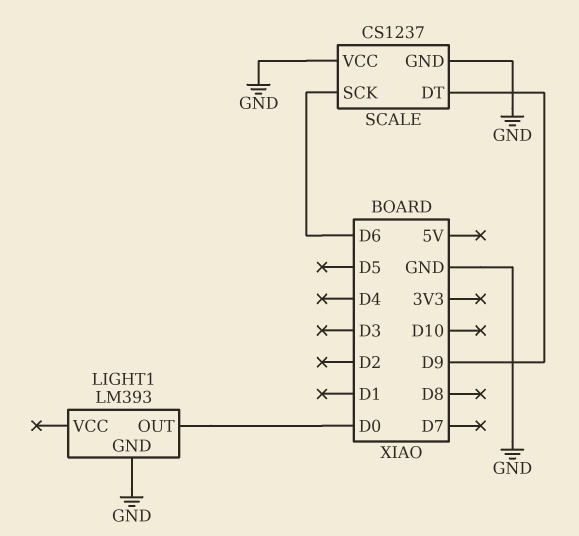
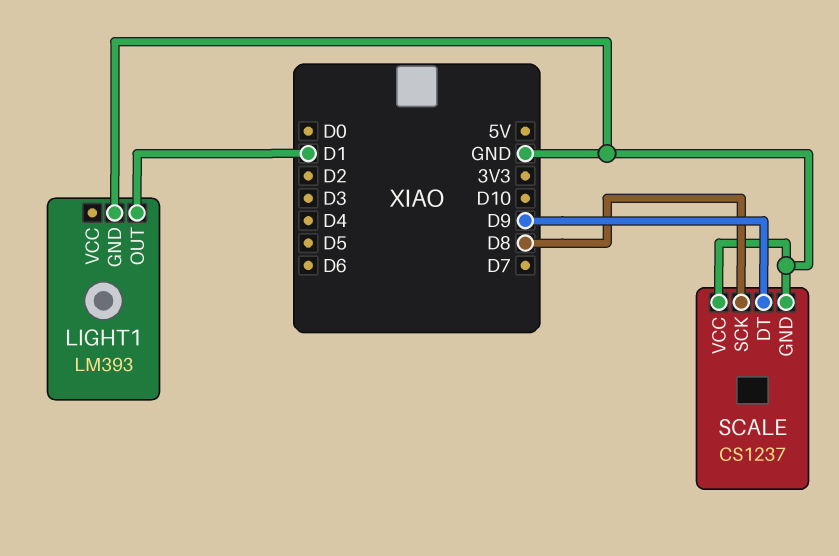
LIGHT1 pin OUT: D0 -> D1
SCALE pin SCK: D6 -> D8

